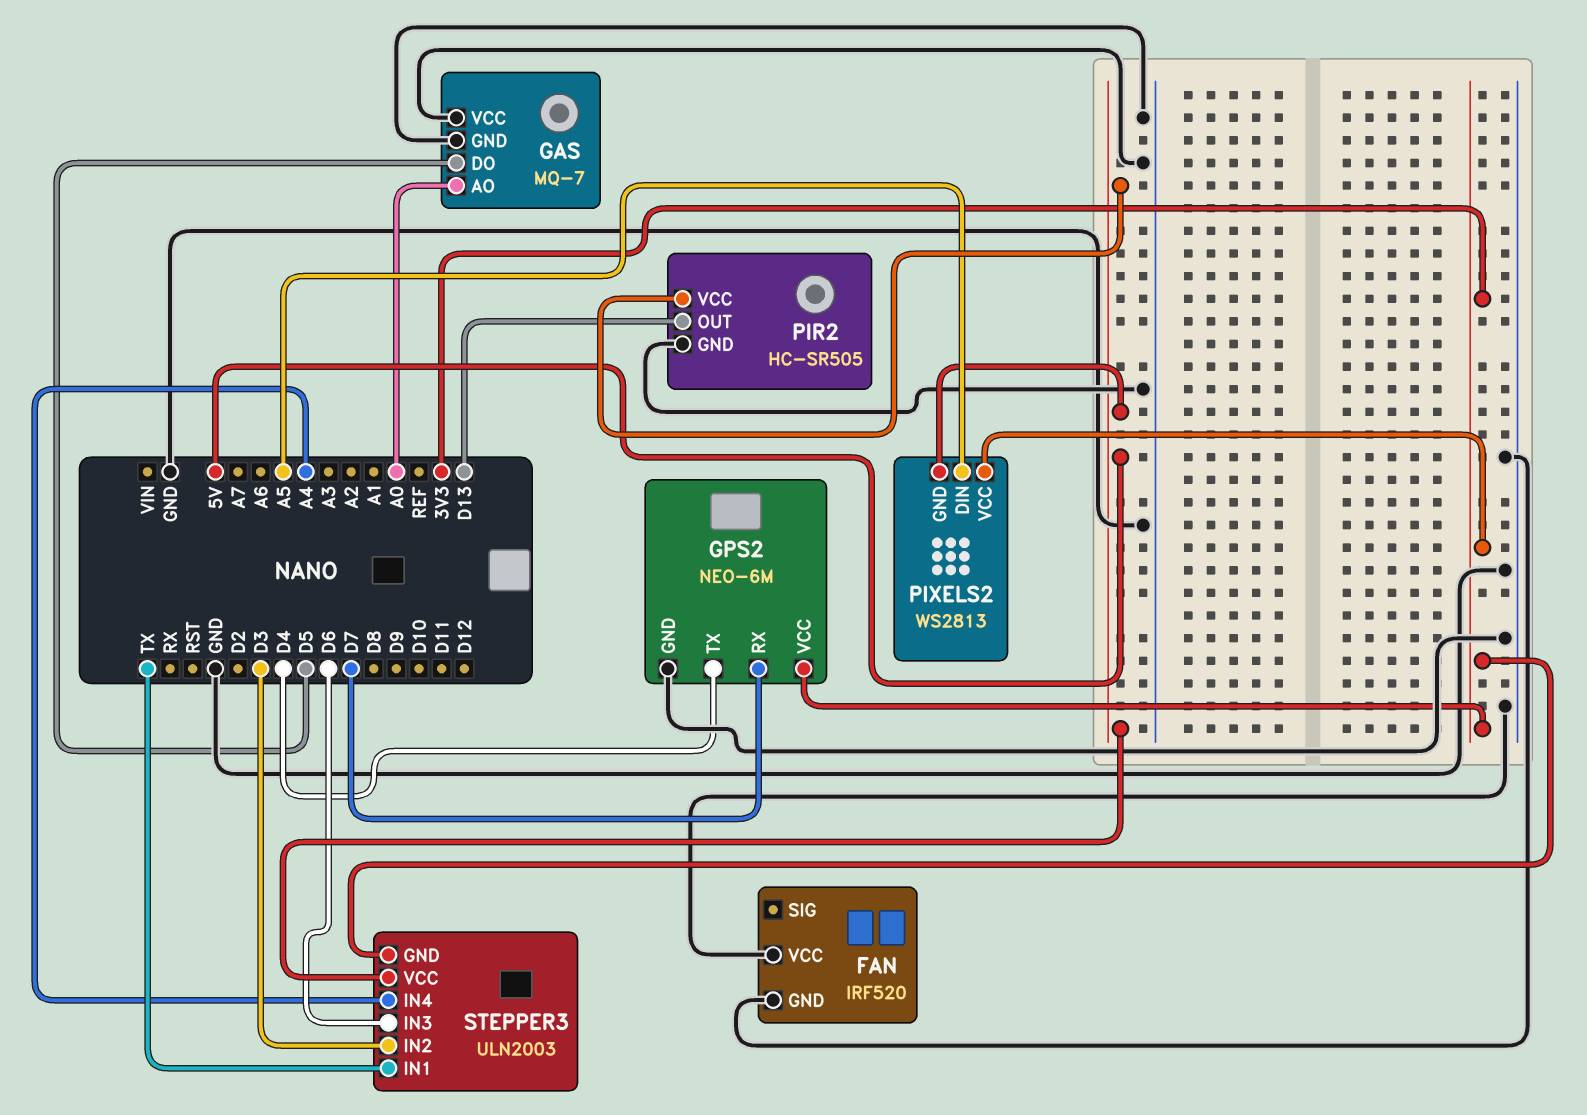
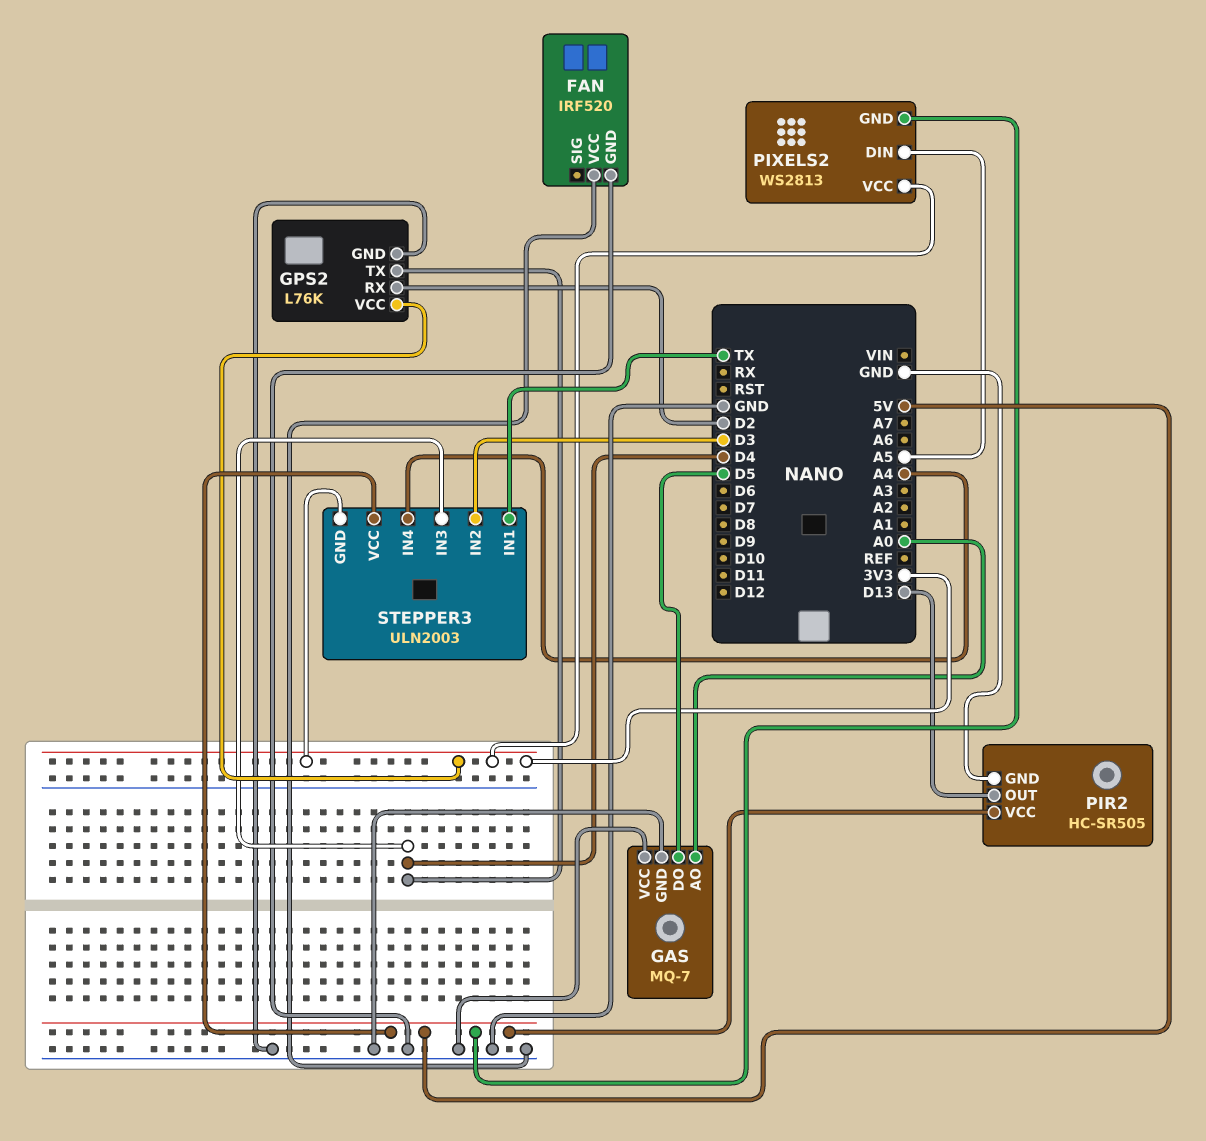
GPS2: NEO-6M -> L76K
GPS2 pin RX: D7 -> D2
STEPPER3 pin IN3: D6 -> D4

